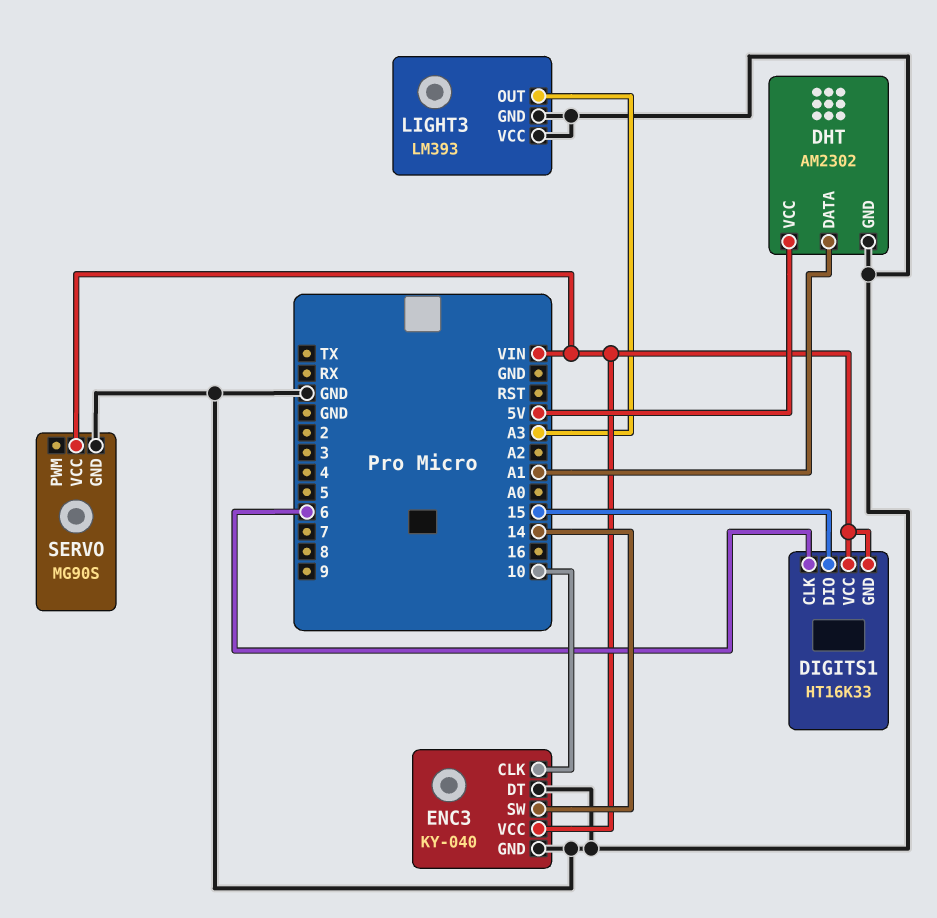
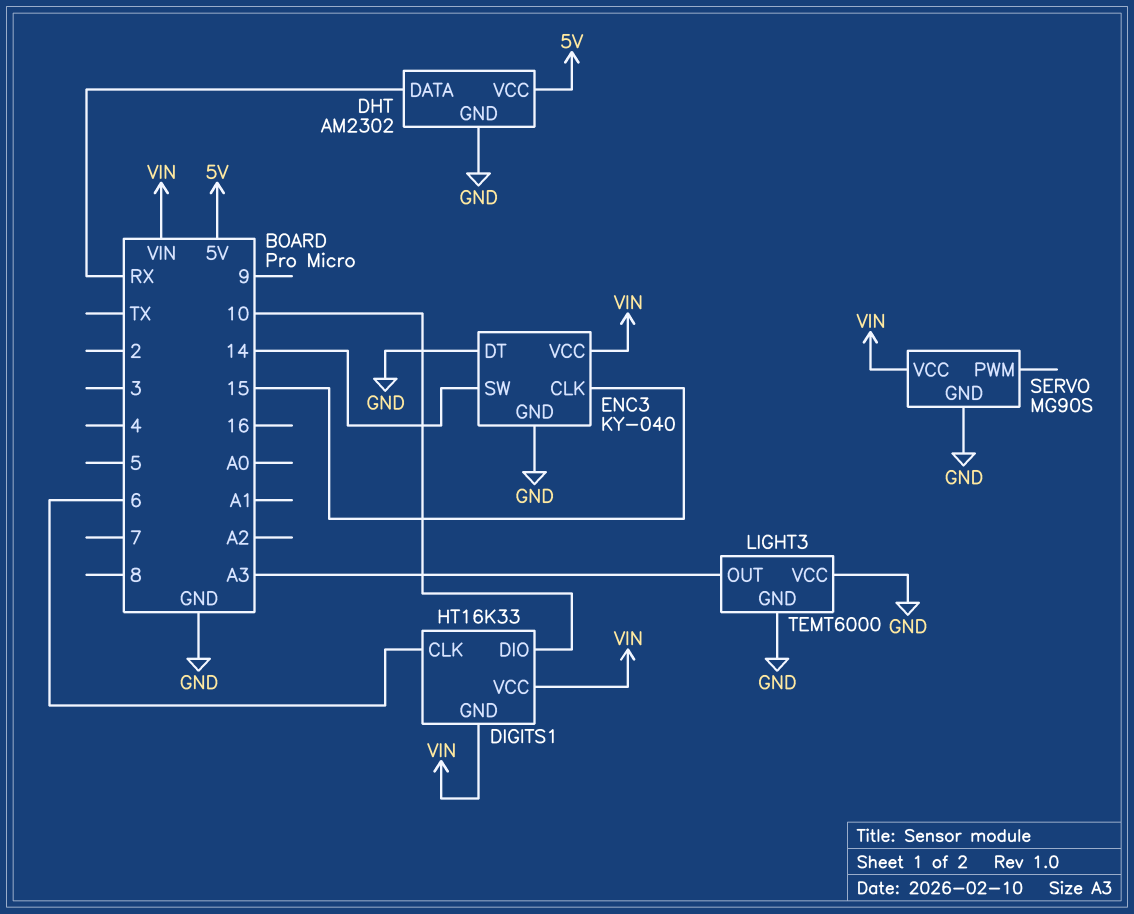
DHT pin DATA: A1 -> RX
DIGITS1 pin DIO: 15 -> 10
ENC3 pin CLK: 10 -> 15
LIGHT3: LM393 -> TEMT6000

